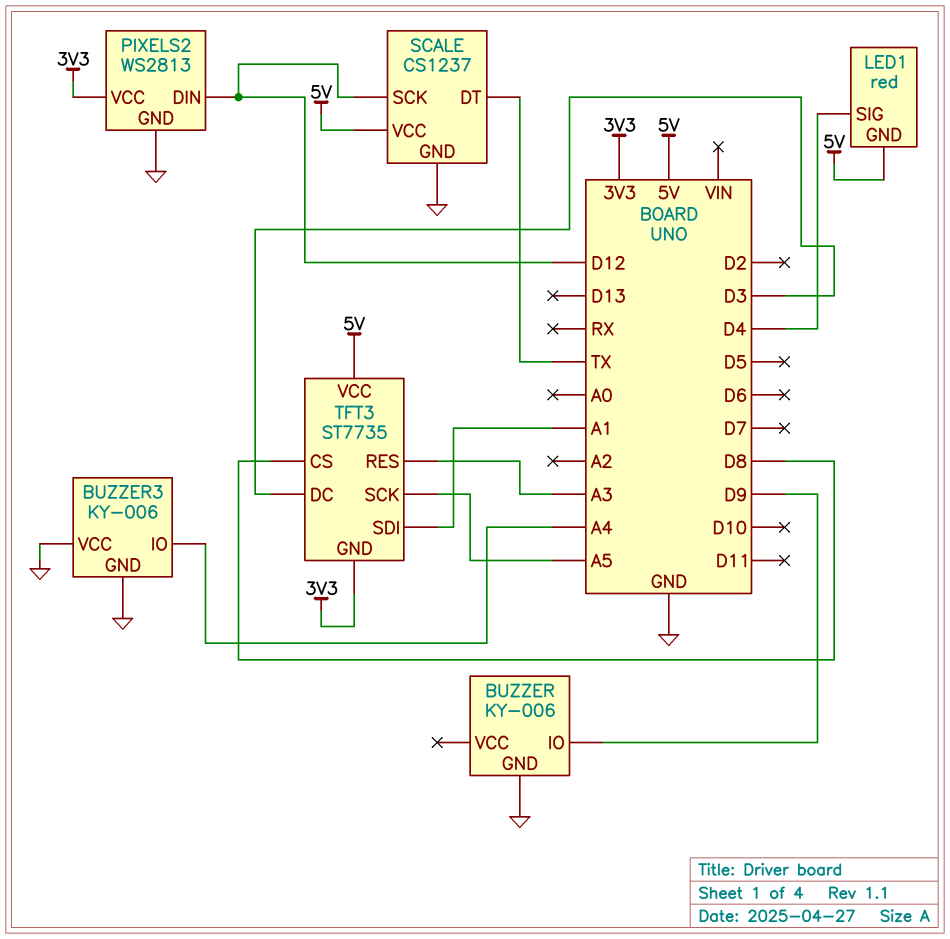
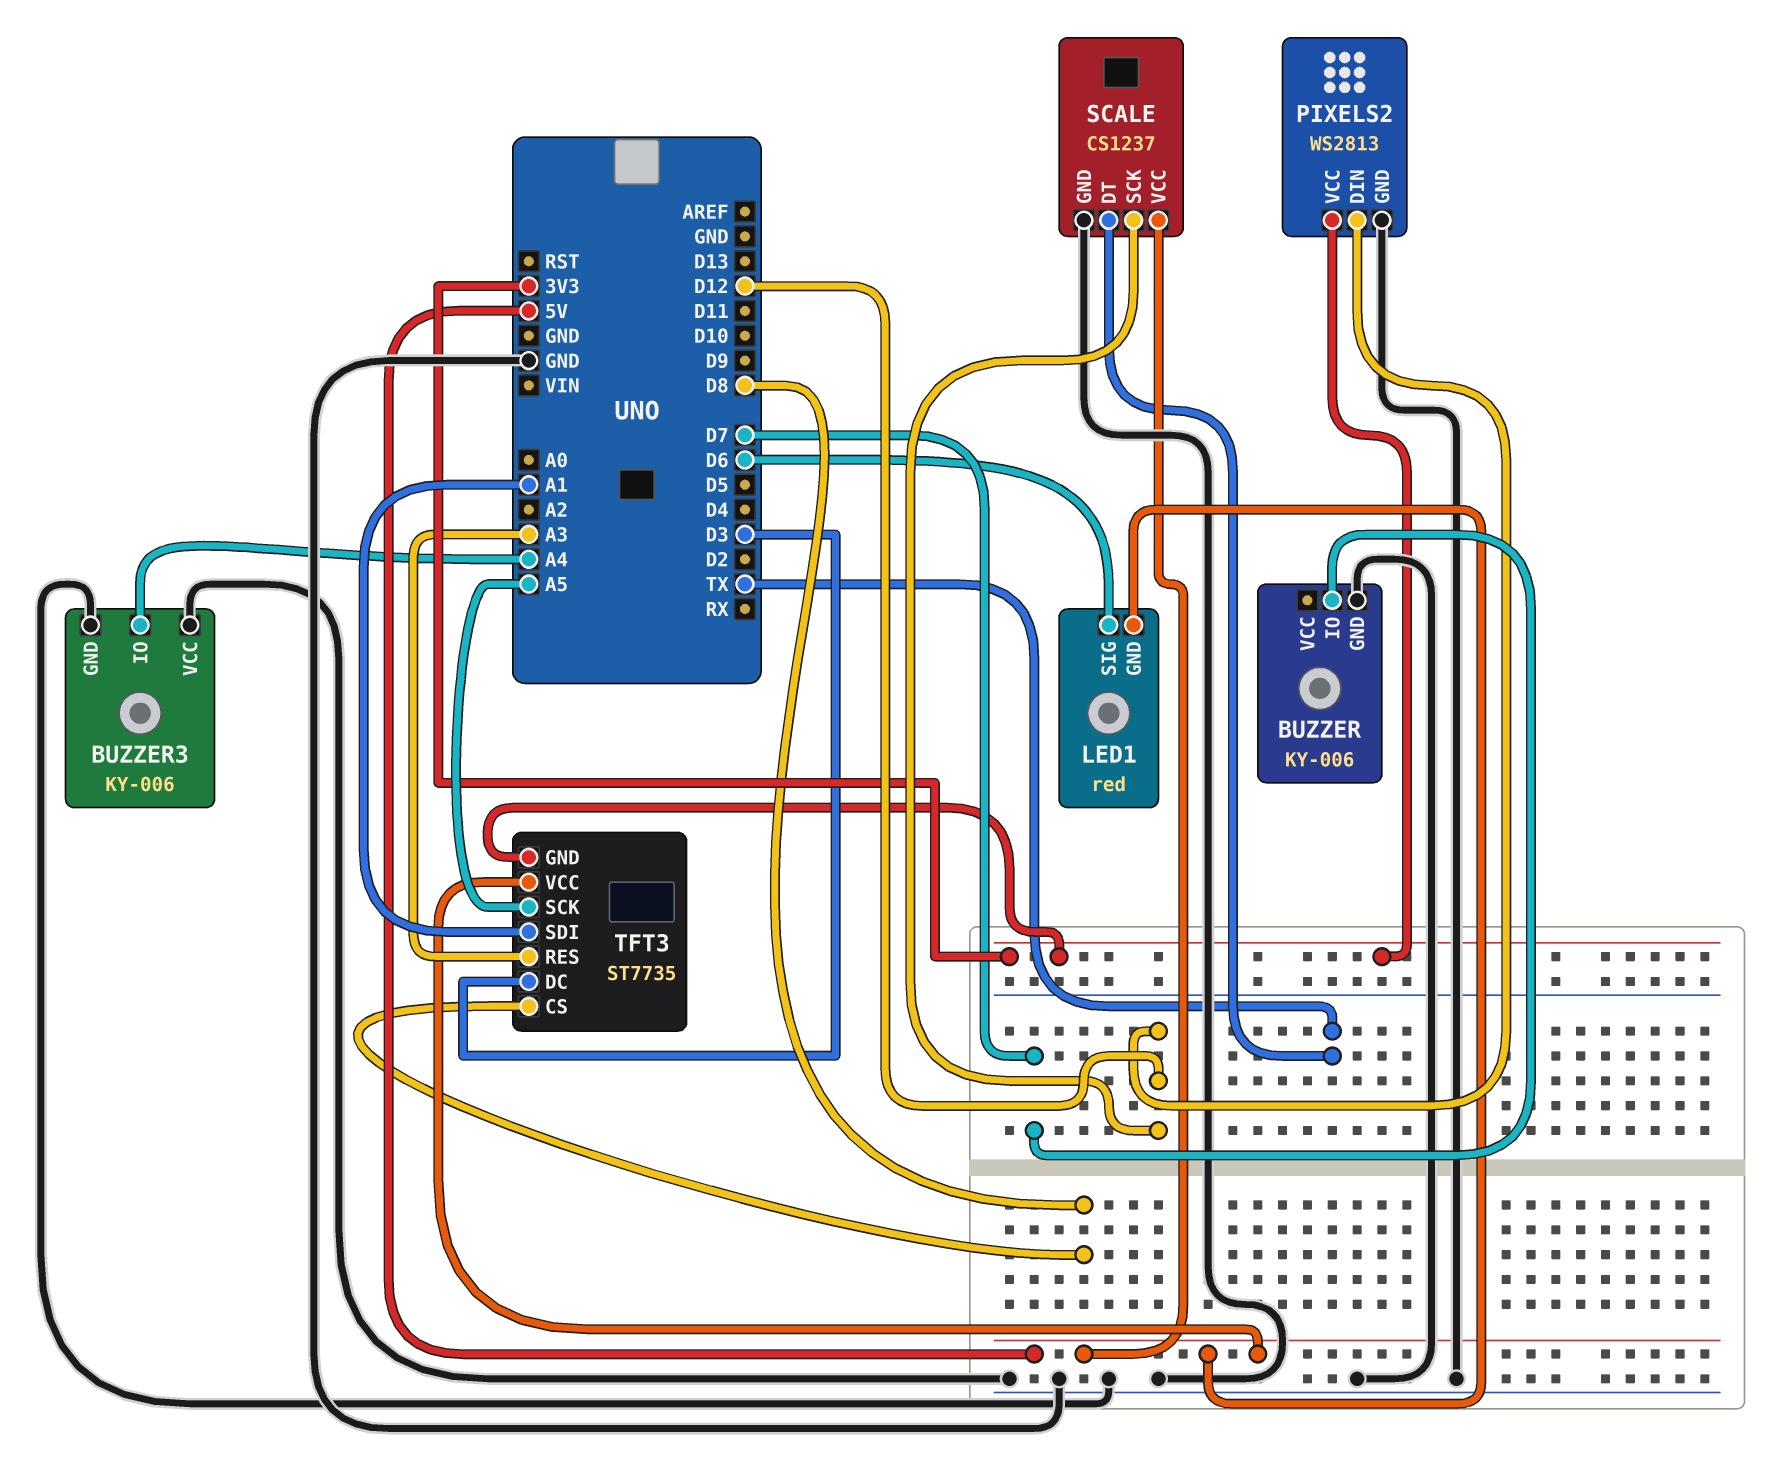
BUZZER pin IO: D9 -> D7
LED1 pin SIG: D4 -> D6

